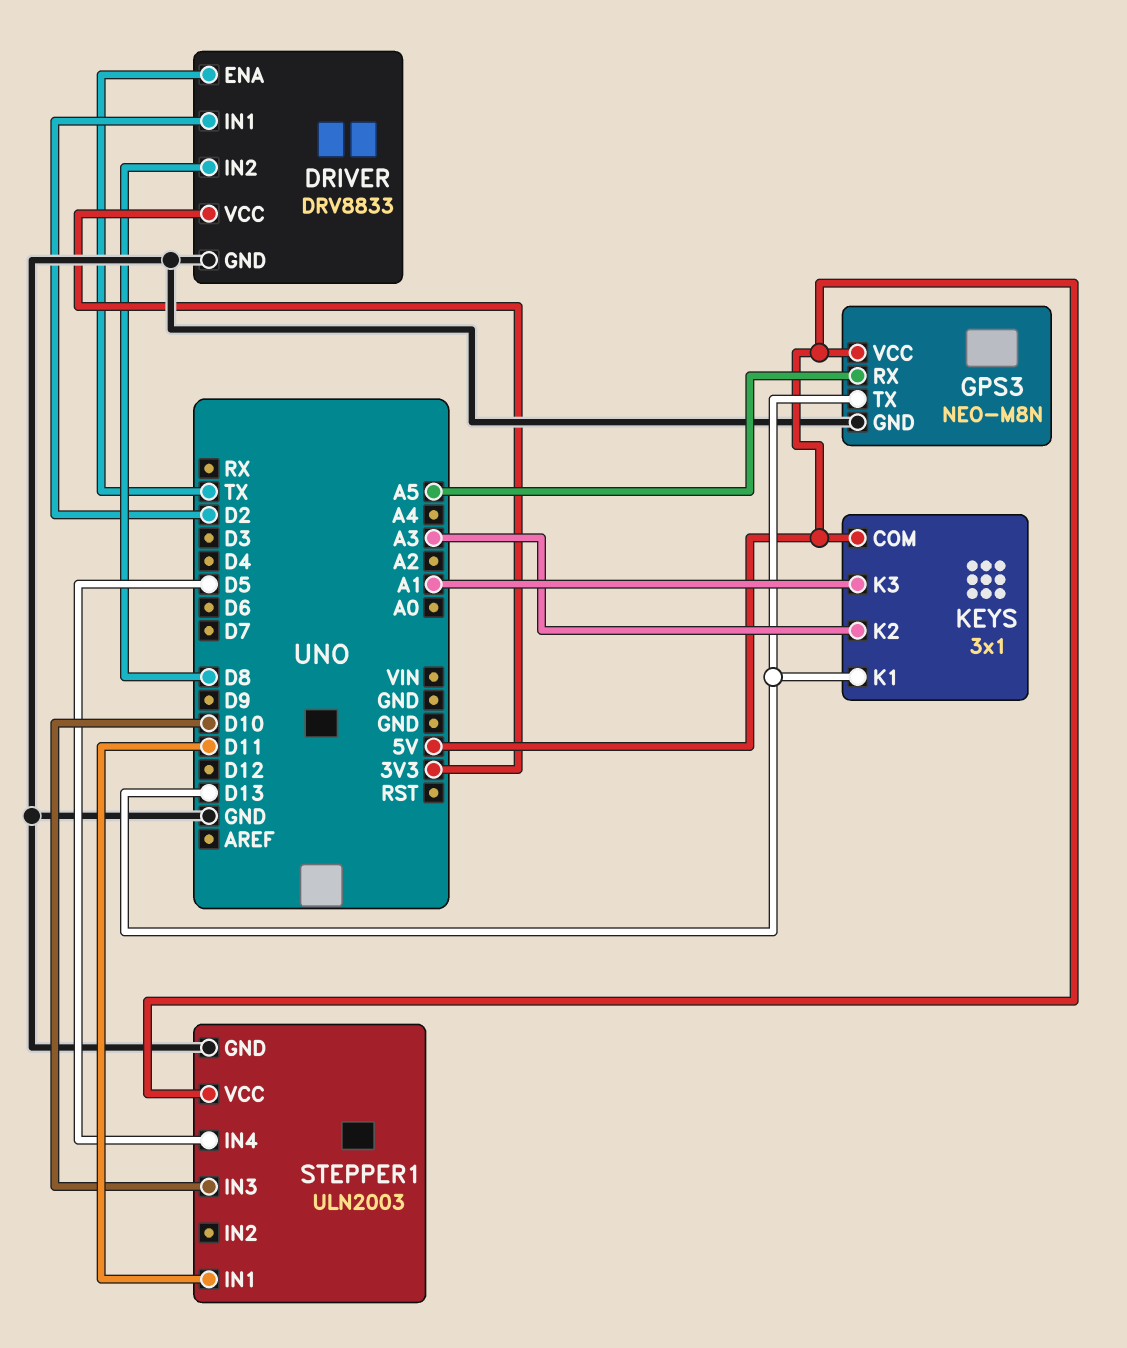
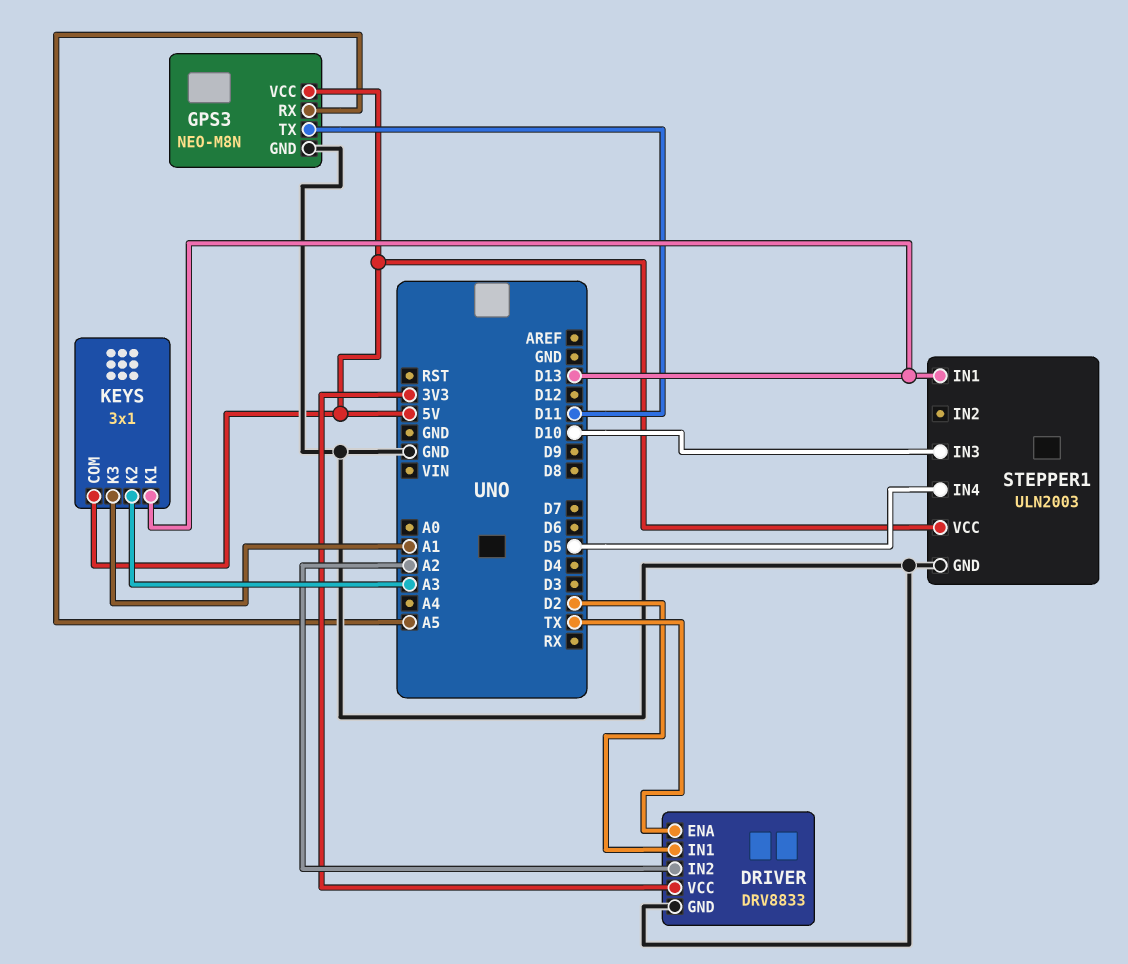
DRIVER pin IN2: D8 -> A2
GPS3 pin TX: D13 -> D11
STEPPER1 pin IN1: D11 -> D13

